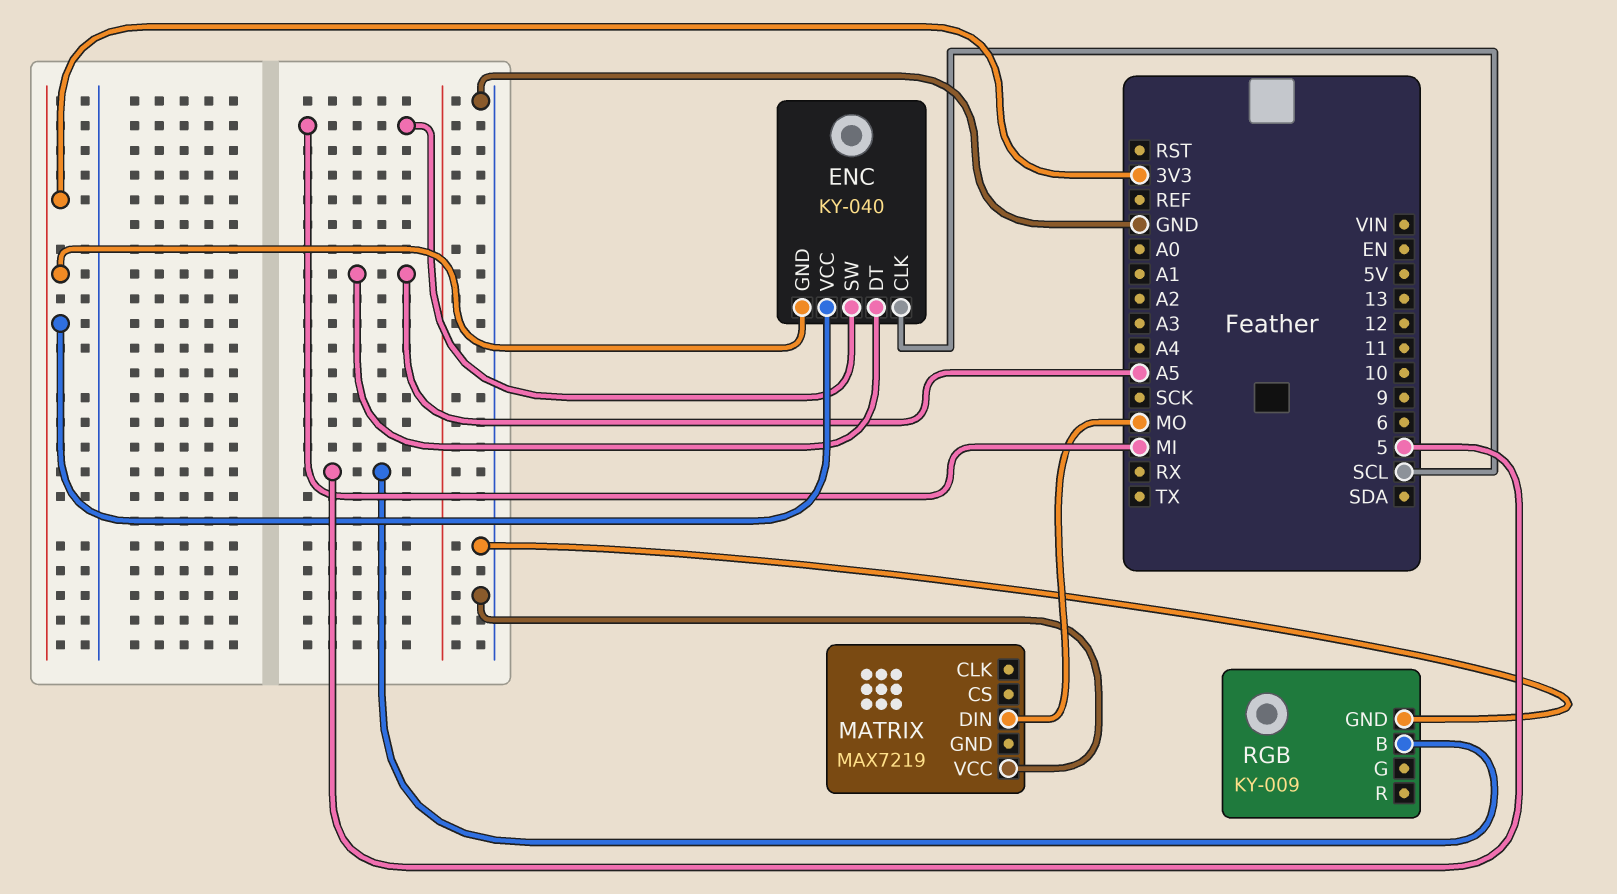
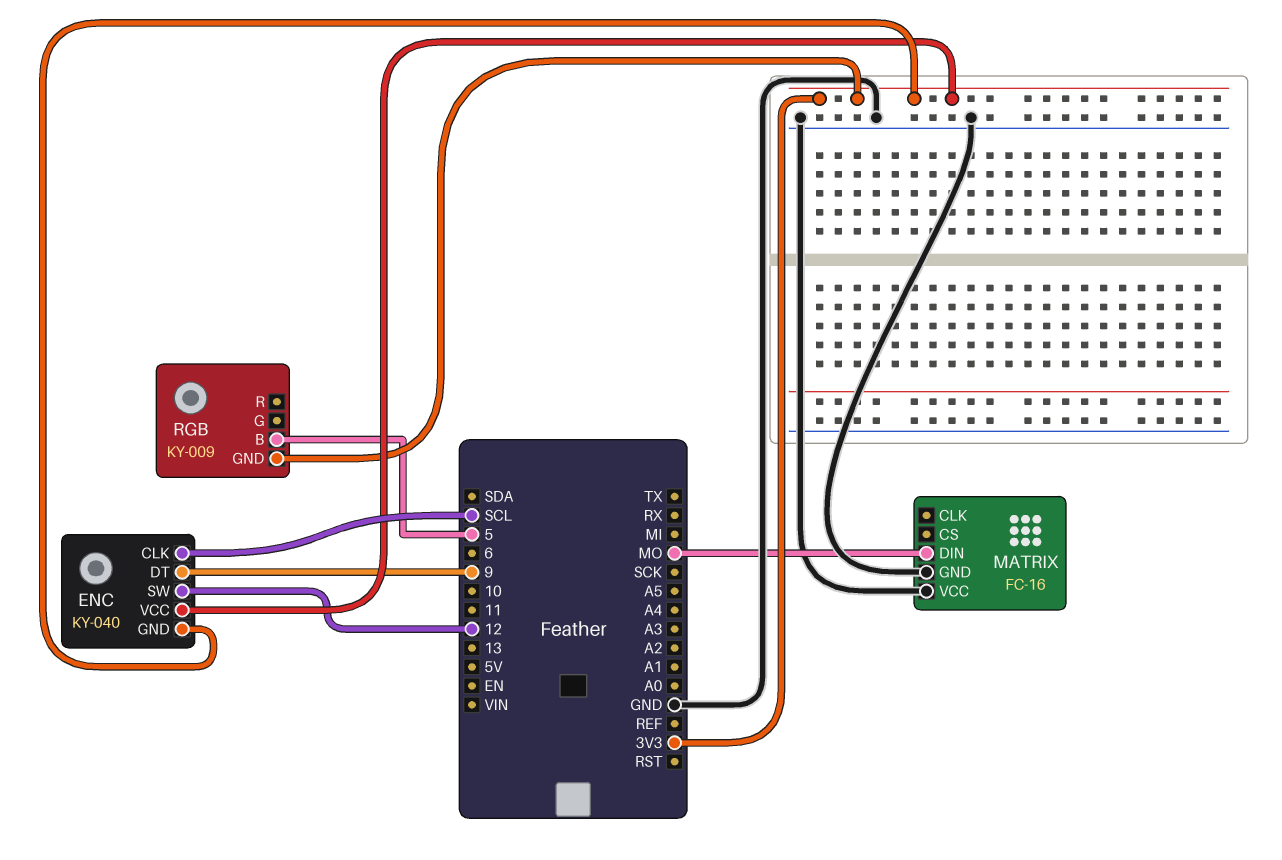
ENC pin DT: A5 -> 9
ENC pin SW: MI -> 12
MATRIX: MAX7219 -> FC-16
MATRIX pin GND: none -> GND
RGB pin GND: GND -> 3V3

